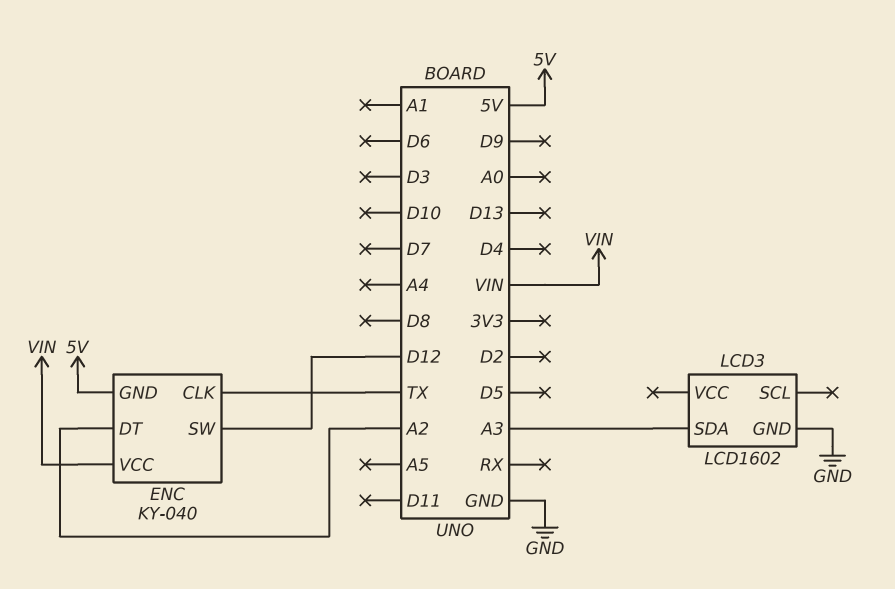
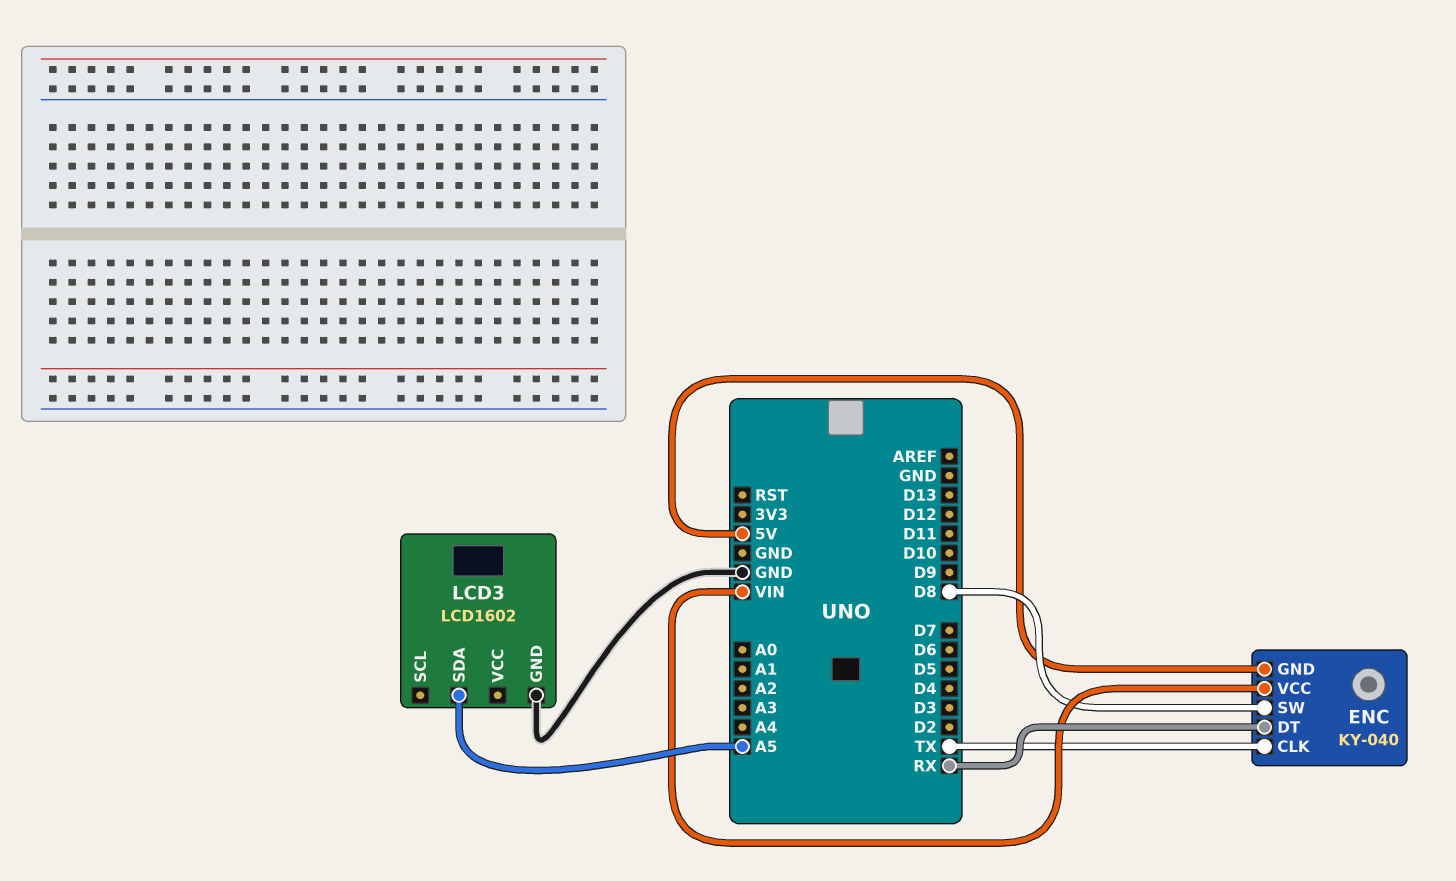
ENC pin DT: A2 -> RX
ENC pin SW: D12 -> D8
LCD3 pin SDA: A3 -> A5

